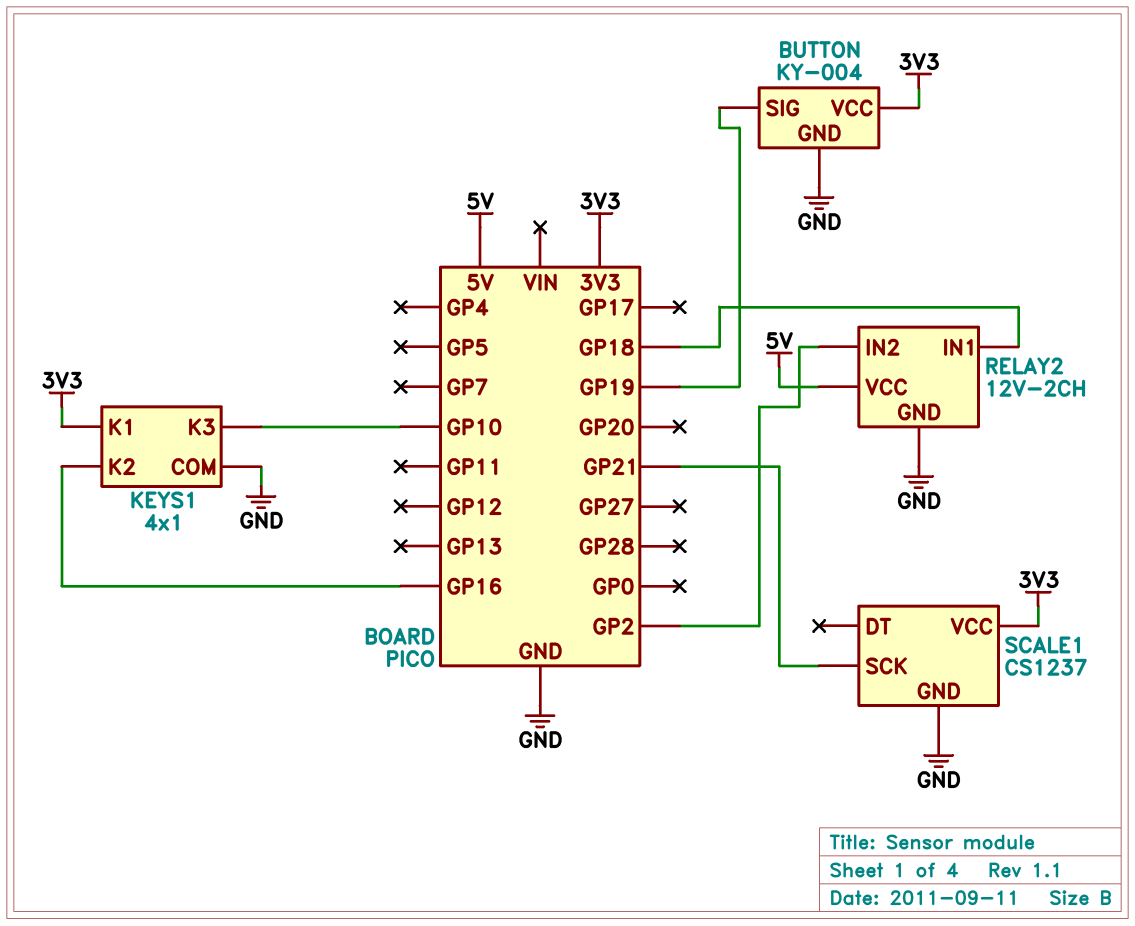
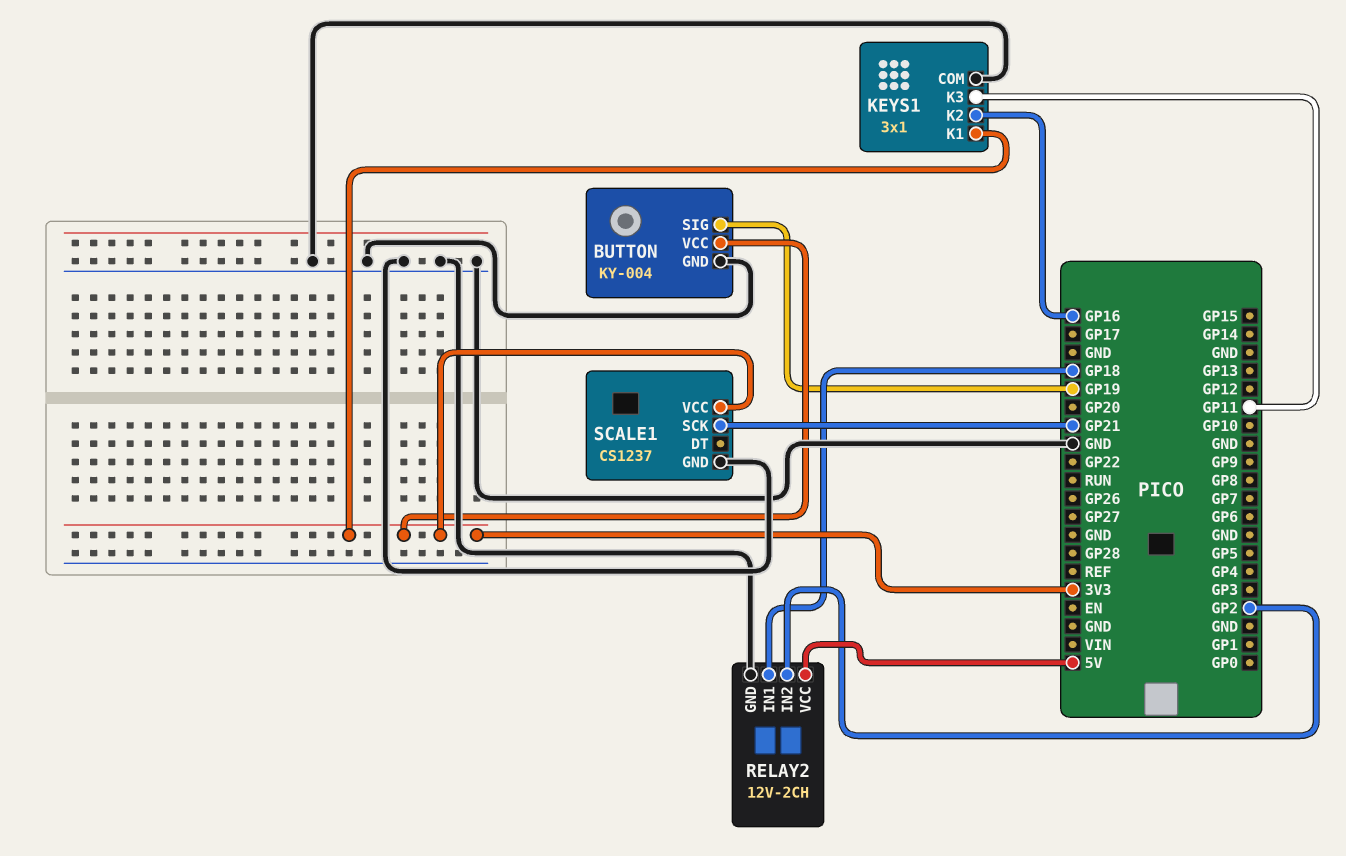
KEYS1: 4x1 -> 3x1
KEYS1 pin K3: GP10 -> GP11

